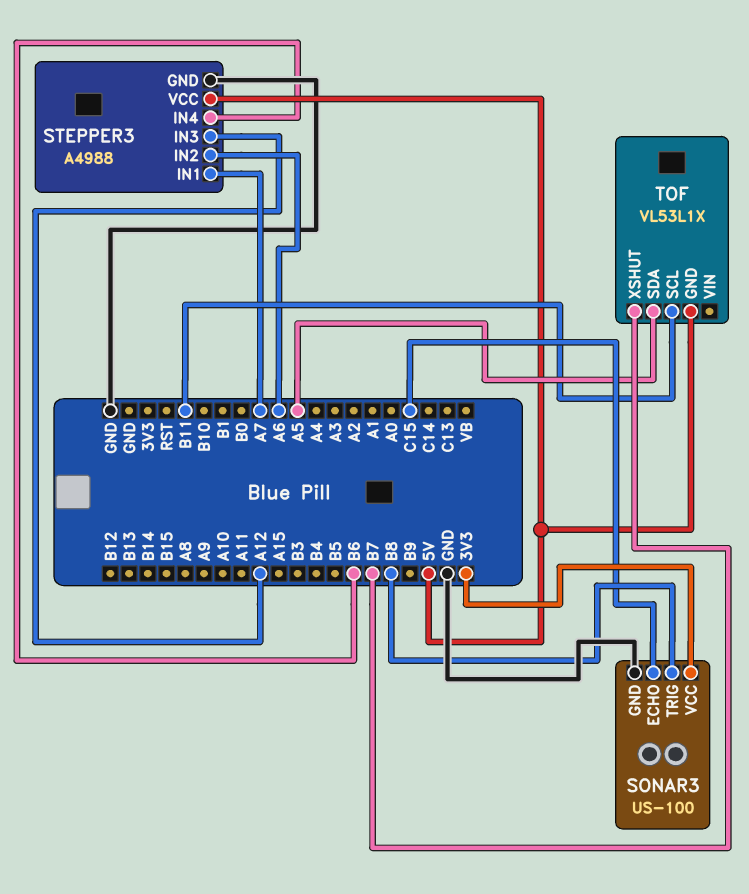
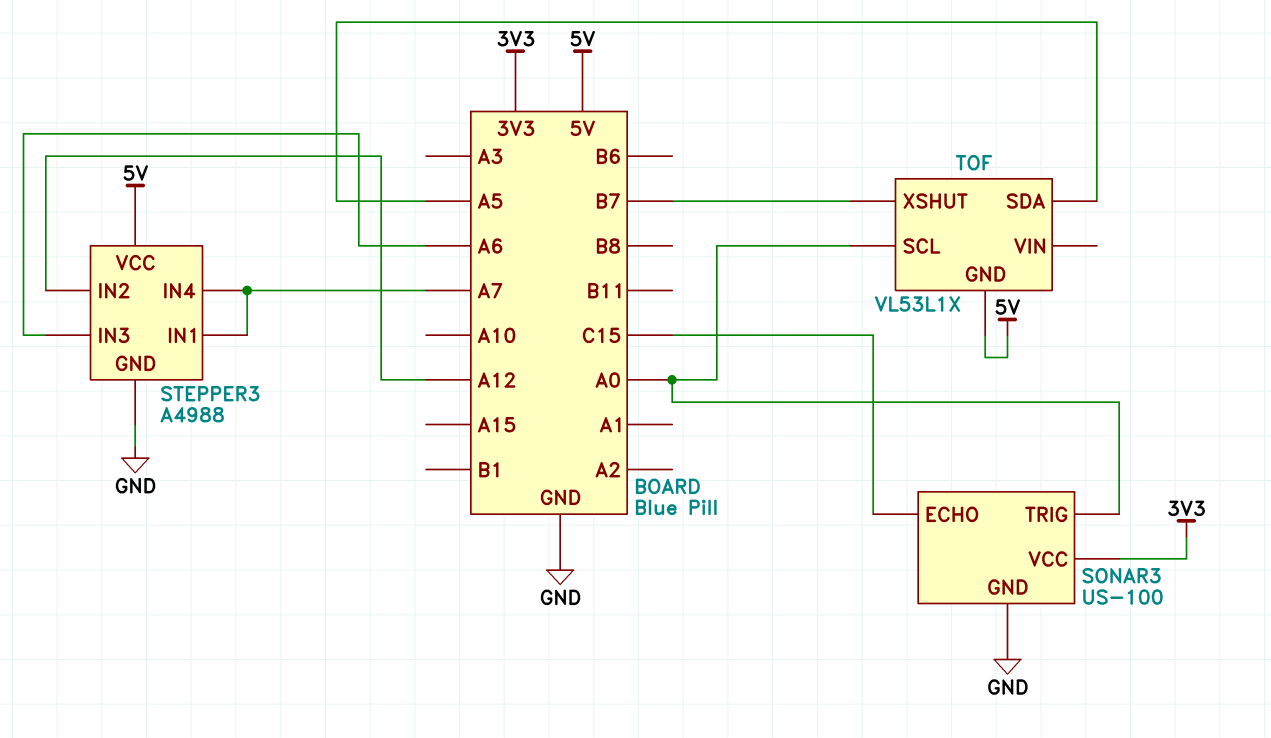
SONAR3 pin TRIG: B8 -> A0
STEPPER3 pin IN2: A6 -> A12
STEPPER3 pin IN3: A12 -> A6
STEPPER3 pin IN4: B6 -> A7
TOF pin SCL: B11 -> A0

